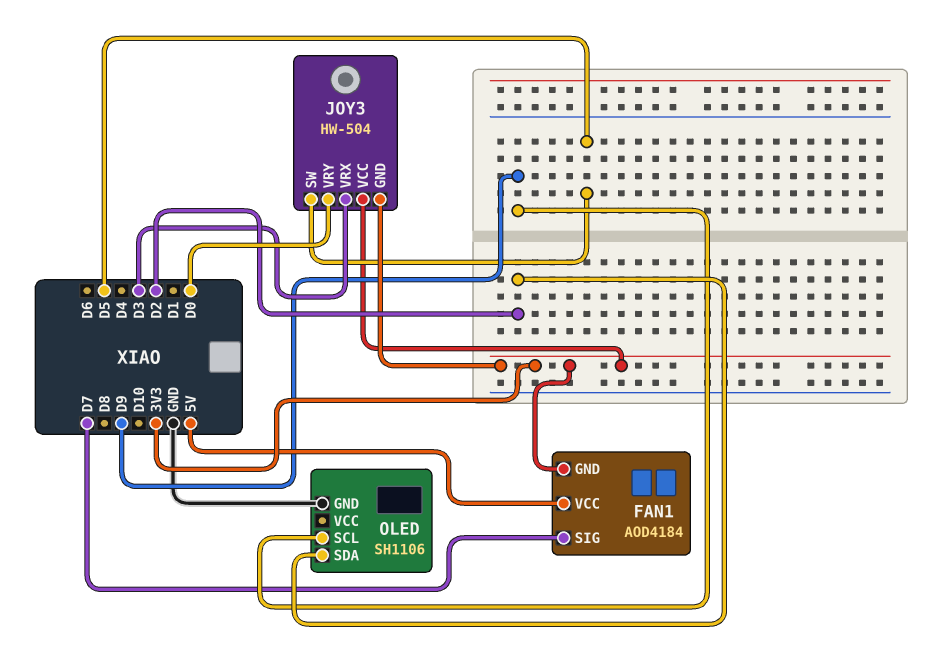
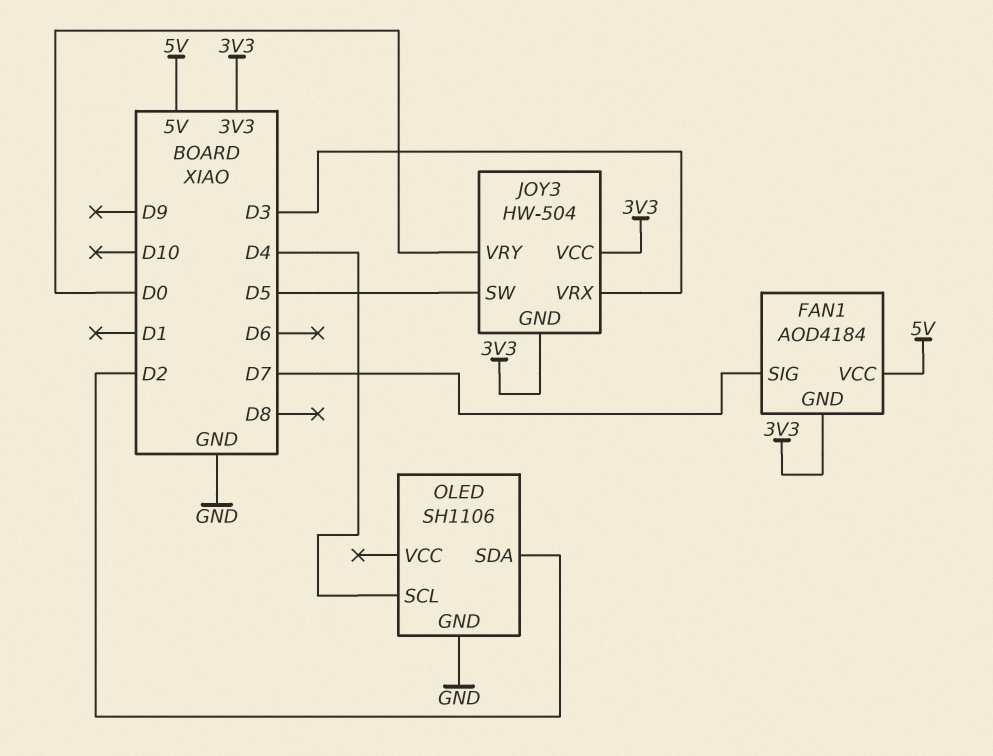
OLED pin SCL: D9 -> D4

